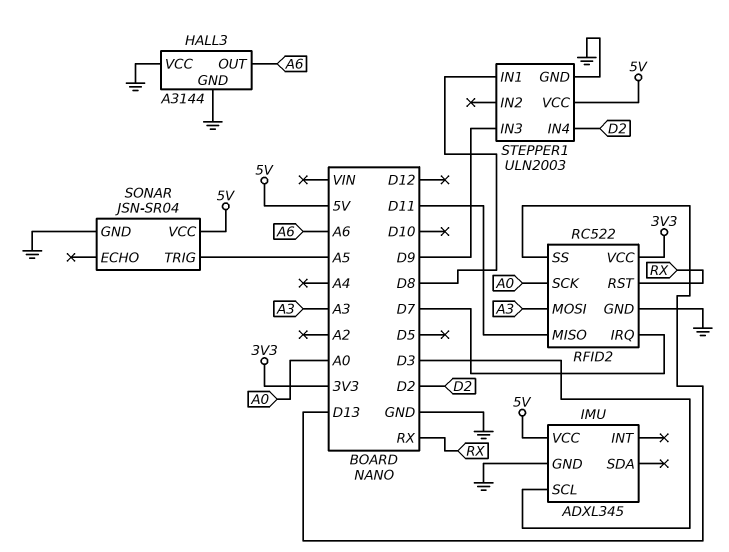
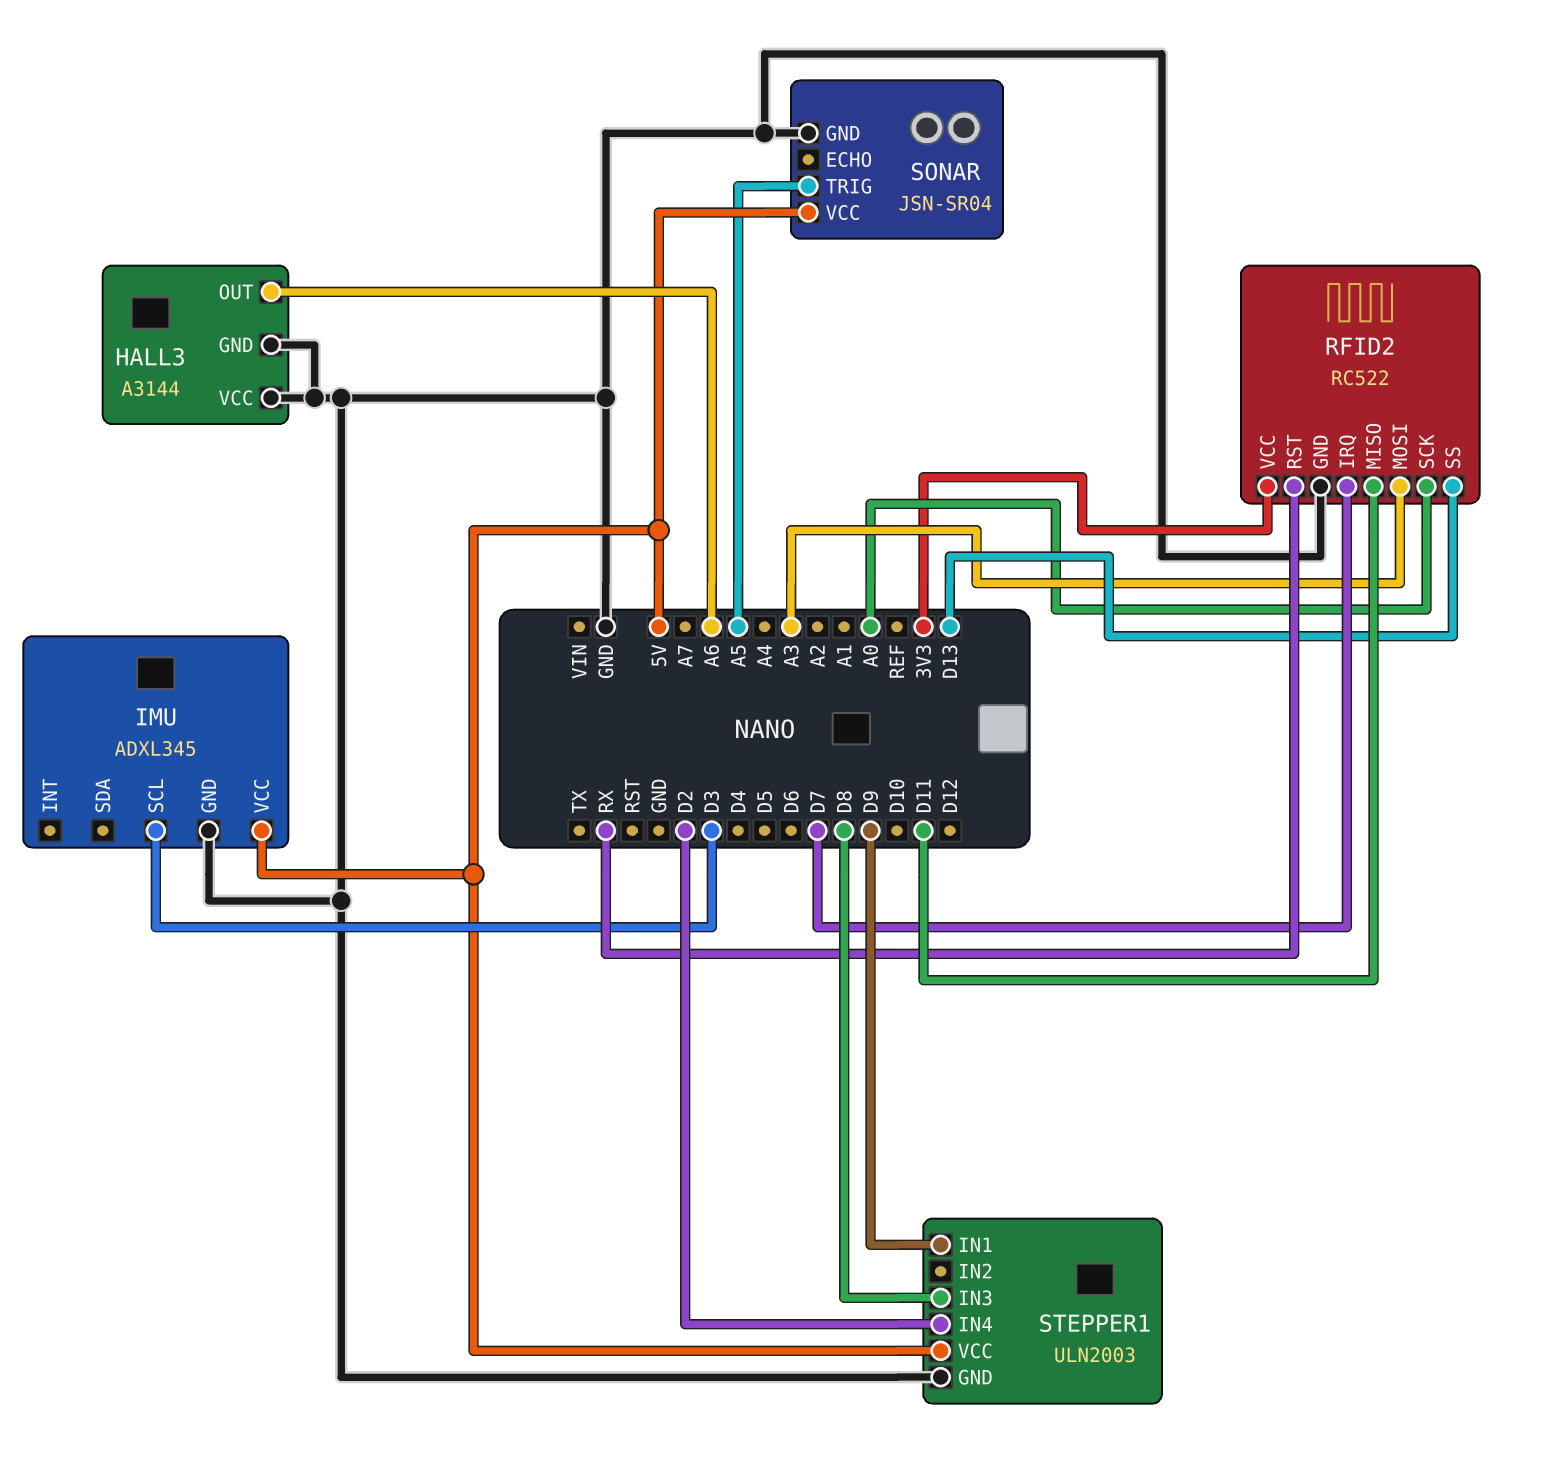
STEPPER1 pin IN1: D8 -> D9
STEPPER1 pin IN3: D9 -> D8

